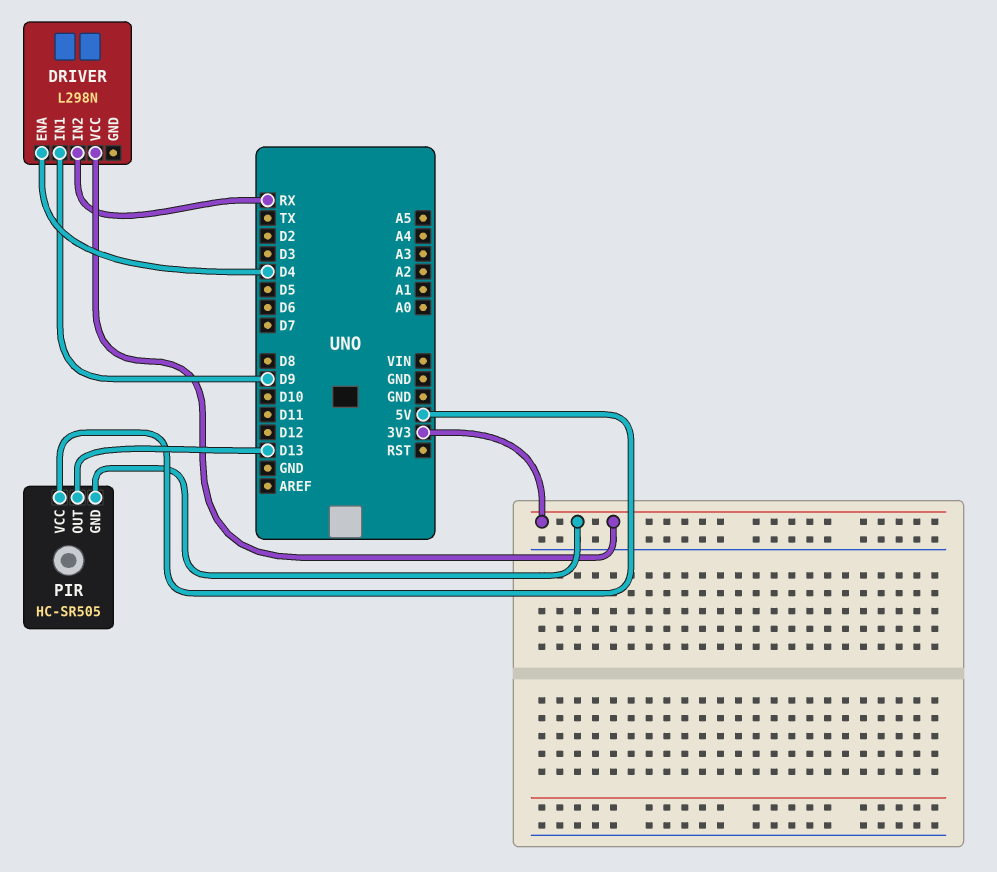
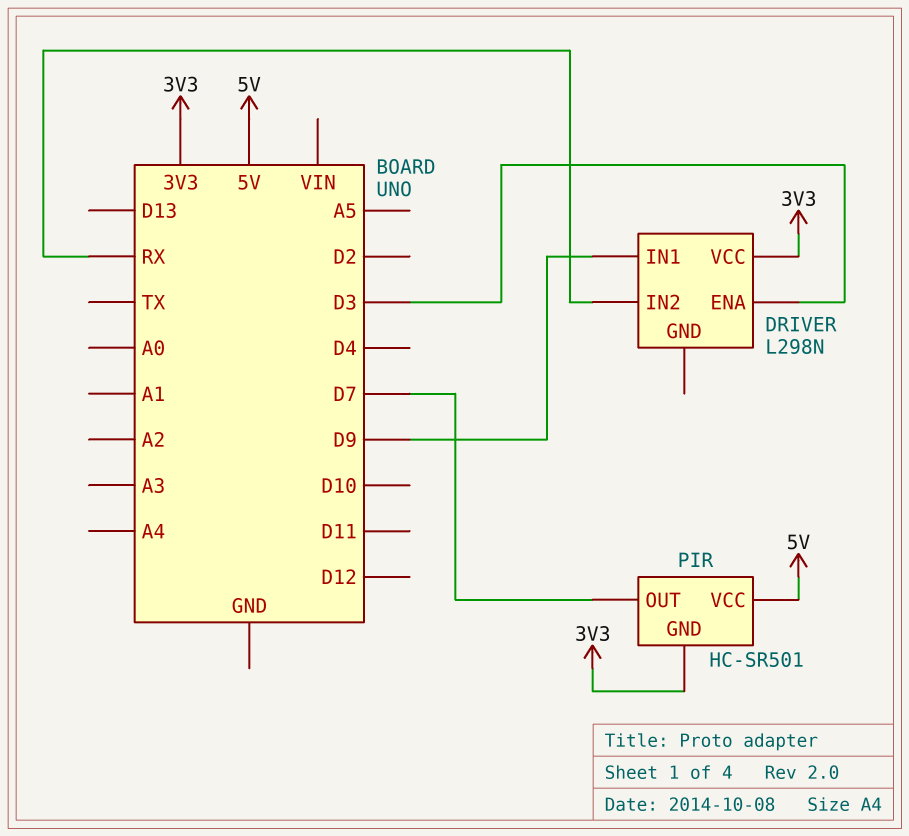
DRIVER pin ENA: D4 -> D3
PIR: HC-SR505 -> HC-SR501
PIR pin OUT: D13 -> D7

